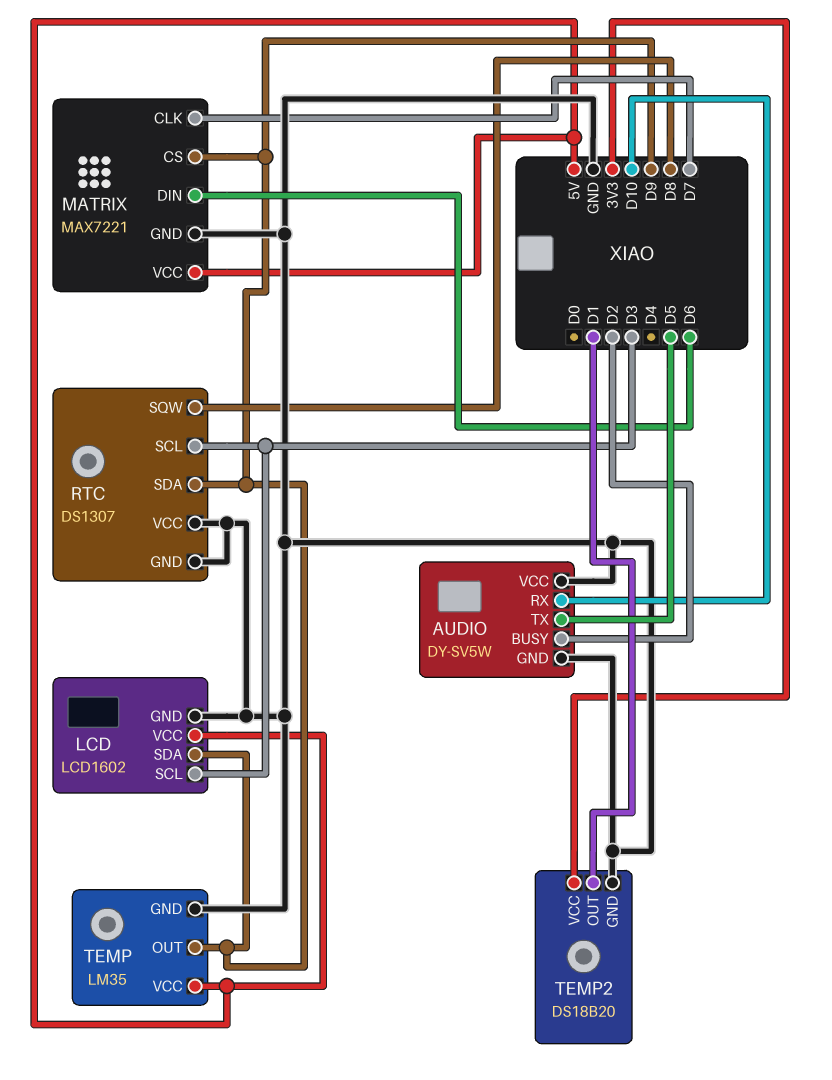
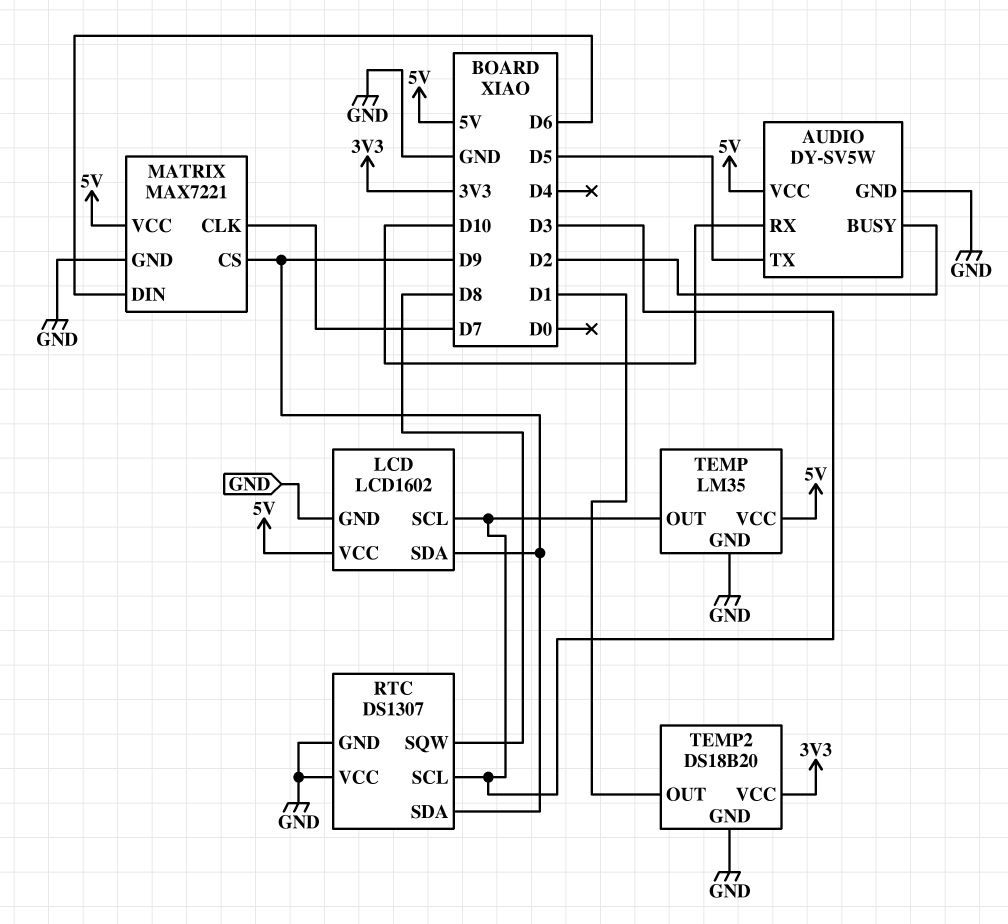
AUDIO pin VCC: GND -> 5V
TEMP pin OUT: D9 -> D3

